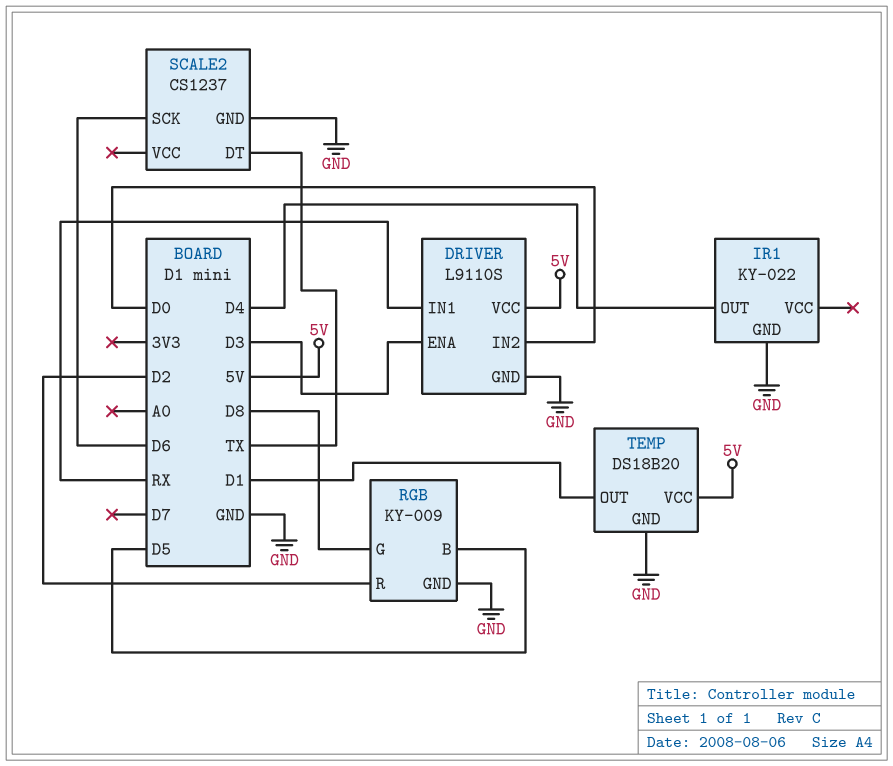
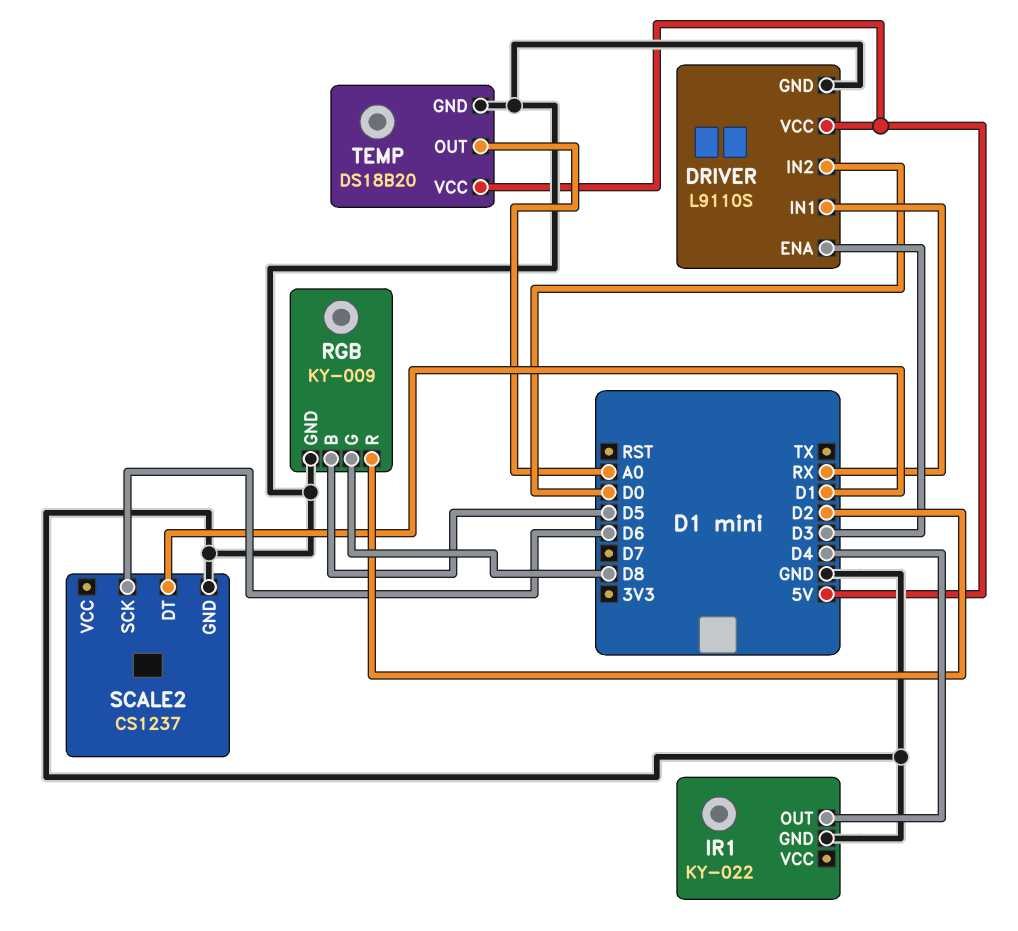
SCALE2 pin DT: TX -> D1
TEMP pin OUT: D1 -> A0

